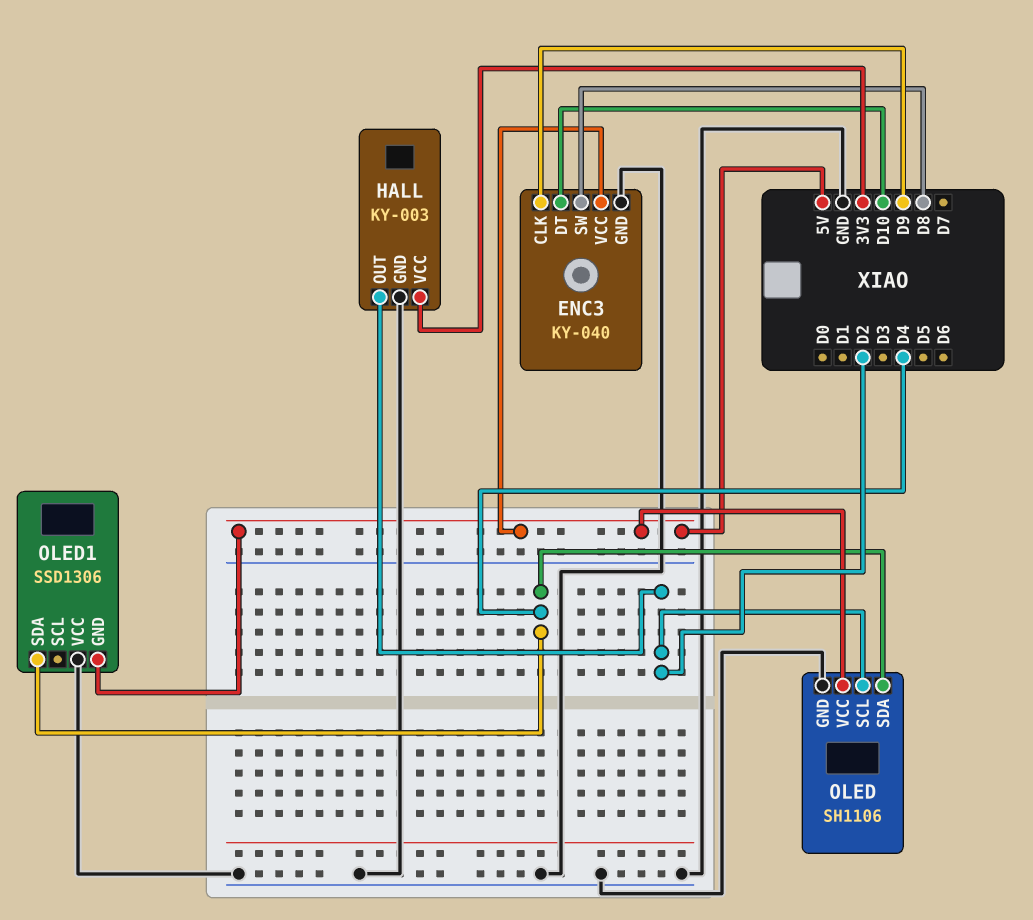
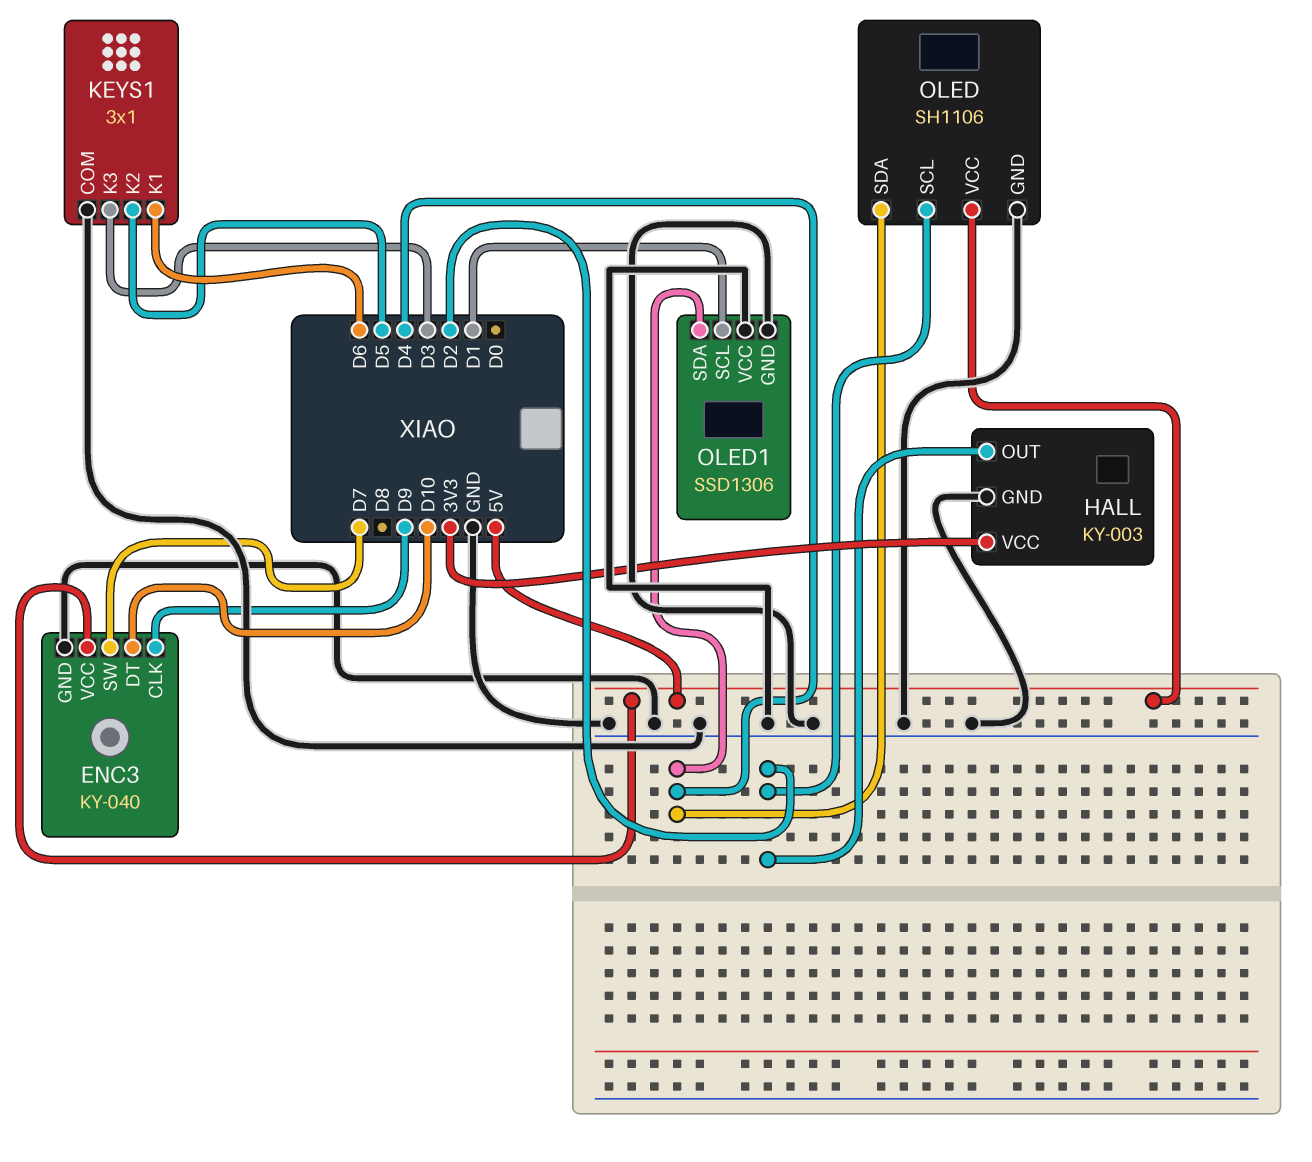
ENC3 pin SW: D8 -> D7
KEYS1: none -> 3x1
KEYS1 pin COM: none -> GND
KEYS1 pin K1: none -> D6
KEYS1 pin K2: none -> D5
KEYS1 pin K3: none -> D3
OLED1 pin GND: 5V -> GND
OLED1 pin SCL: none -> D1

